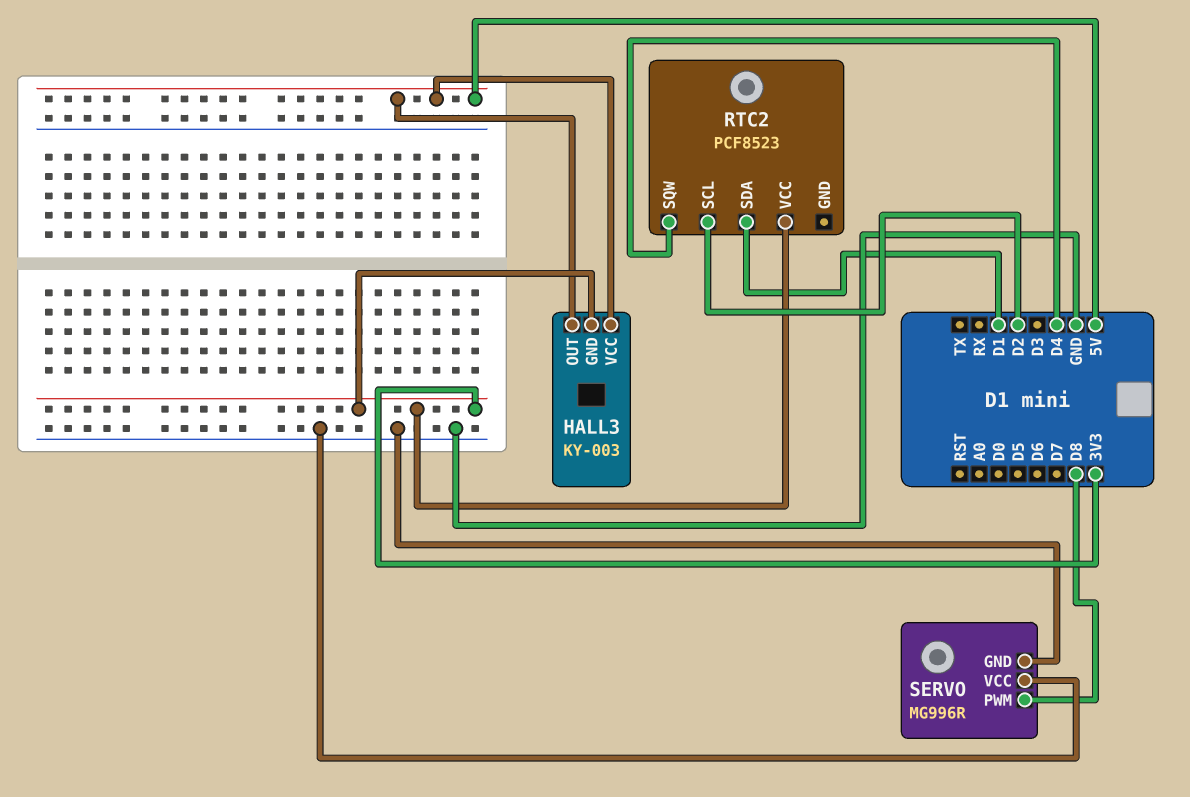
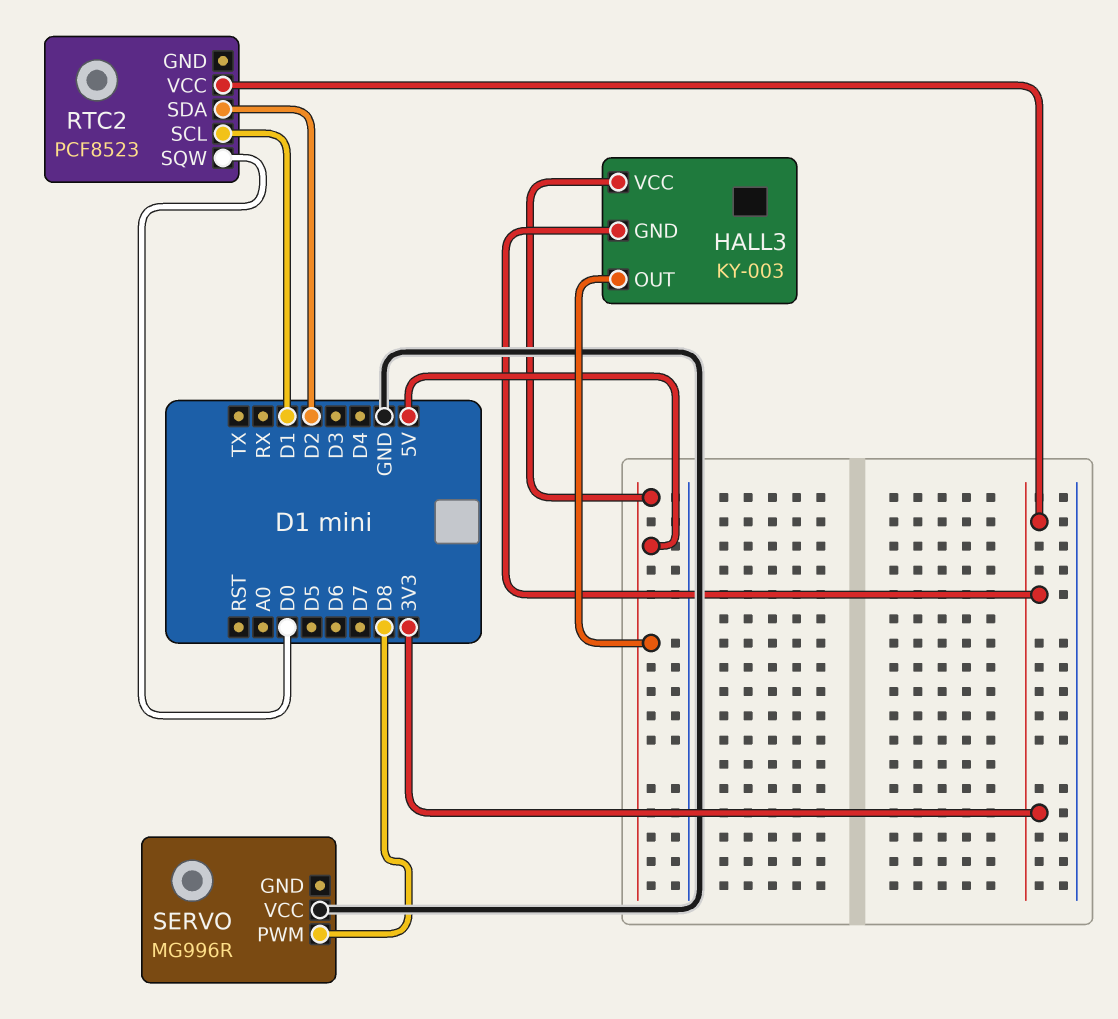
RTC2 pin SCL: D2 -> D1
RTC2 pin SDA: D1 -> D2
RTC2 pin SQW: D4 -> D0
SERVO pin GND: GND -> none

